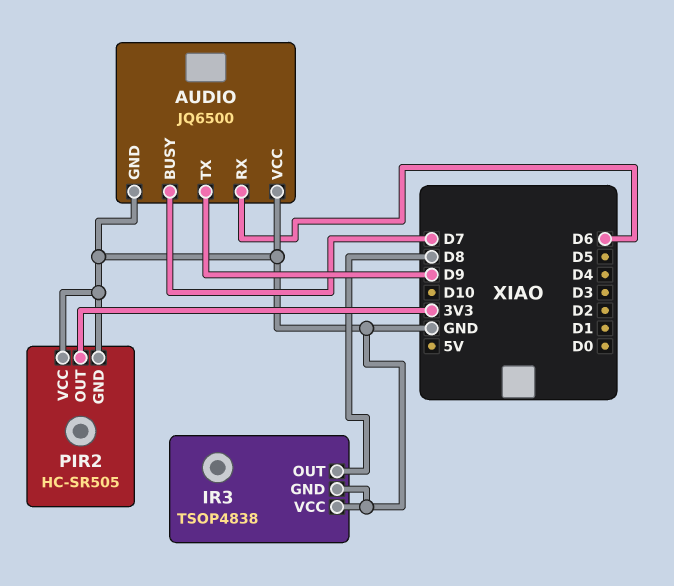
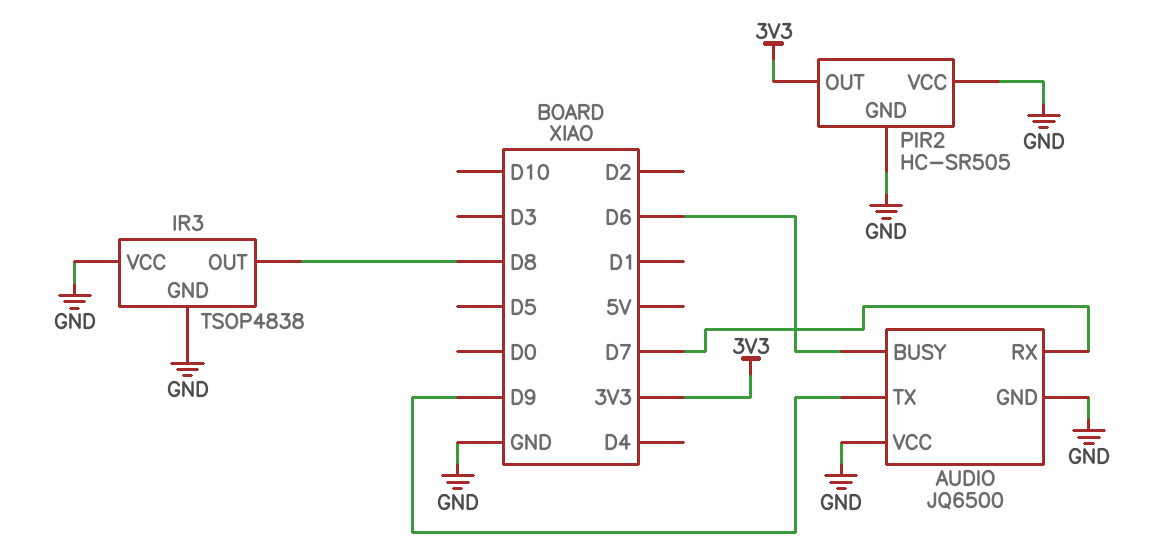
AUDIO pin BUSY: D7 -> D6
AUDIO pin RX: D6 -> D7

